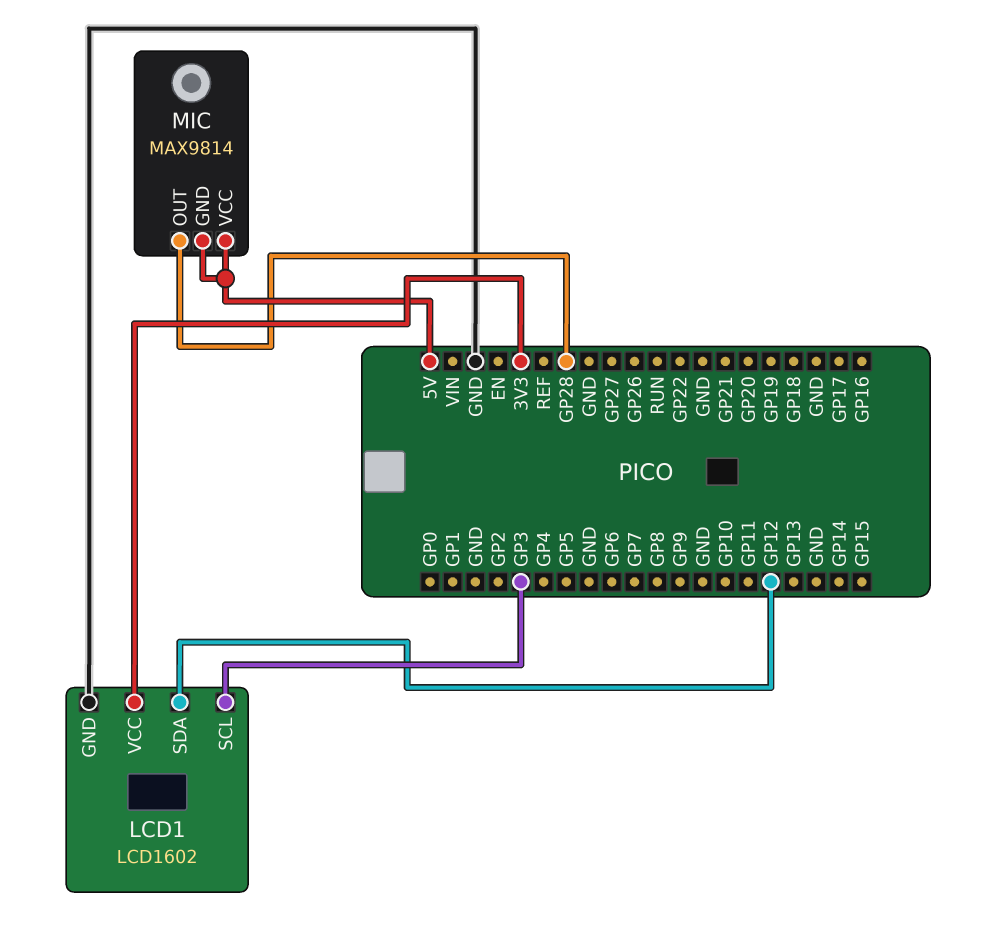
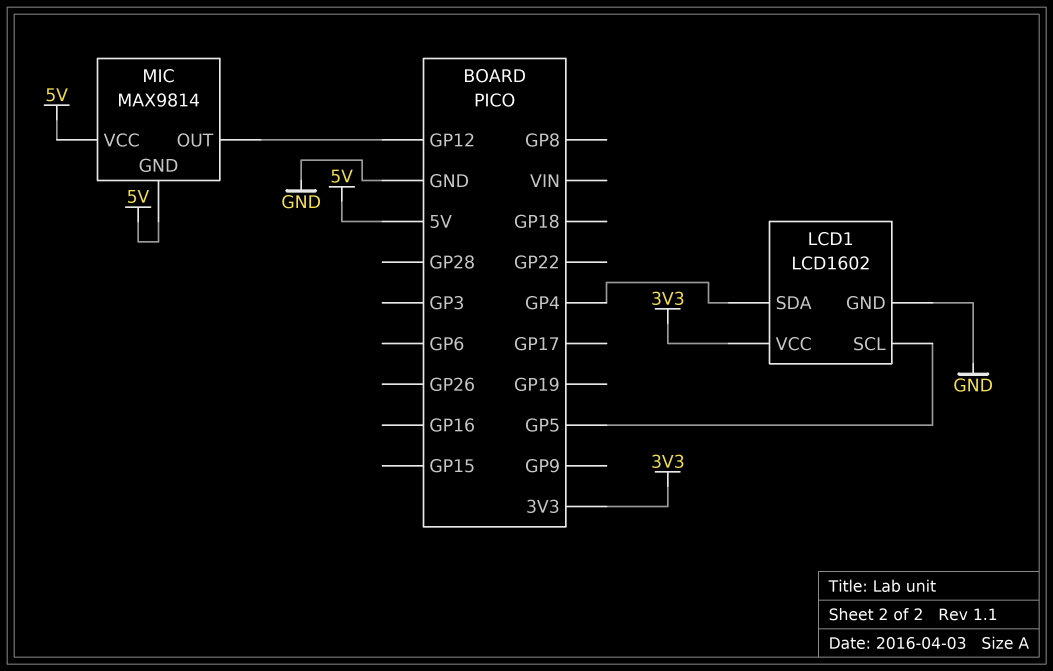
LCD1 pin SCL: GP3 -> GP5
LCD1 pin SDA: GP12 -> GP4
MIC pin OUT: GP28 -> GP12

